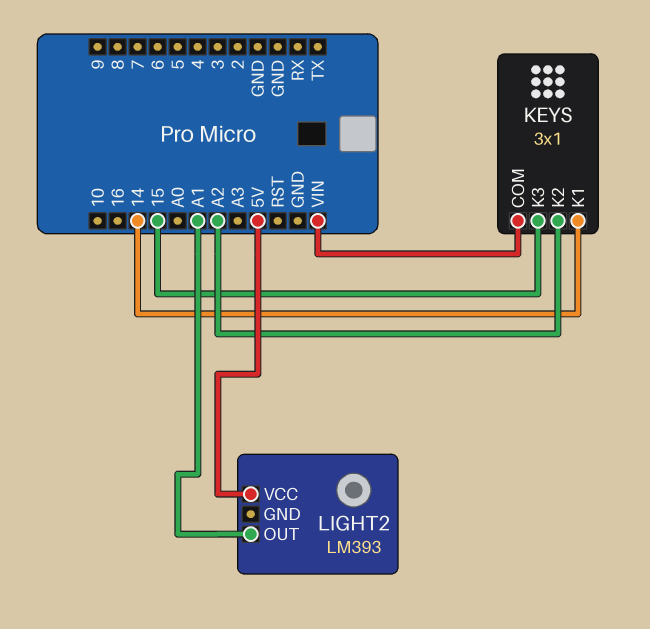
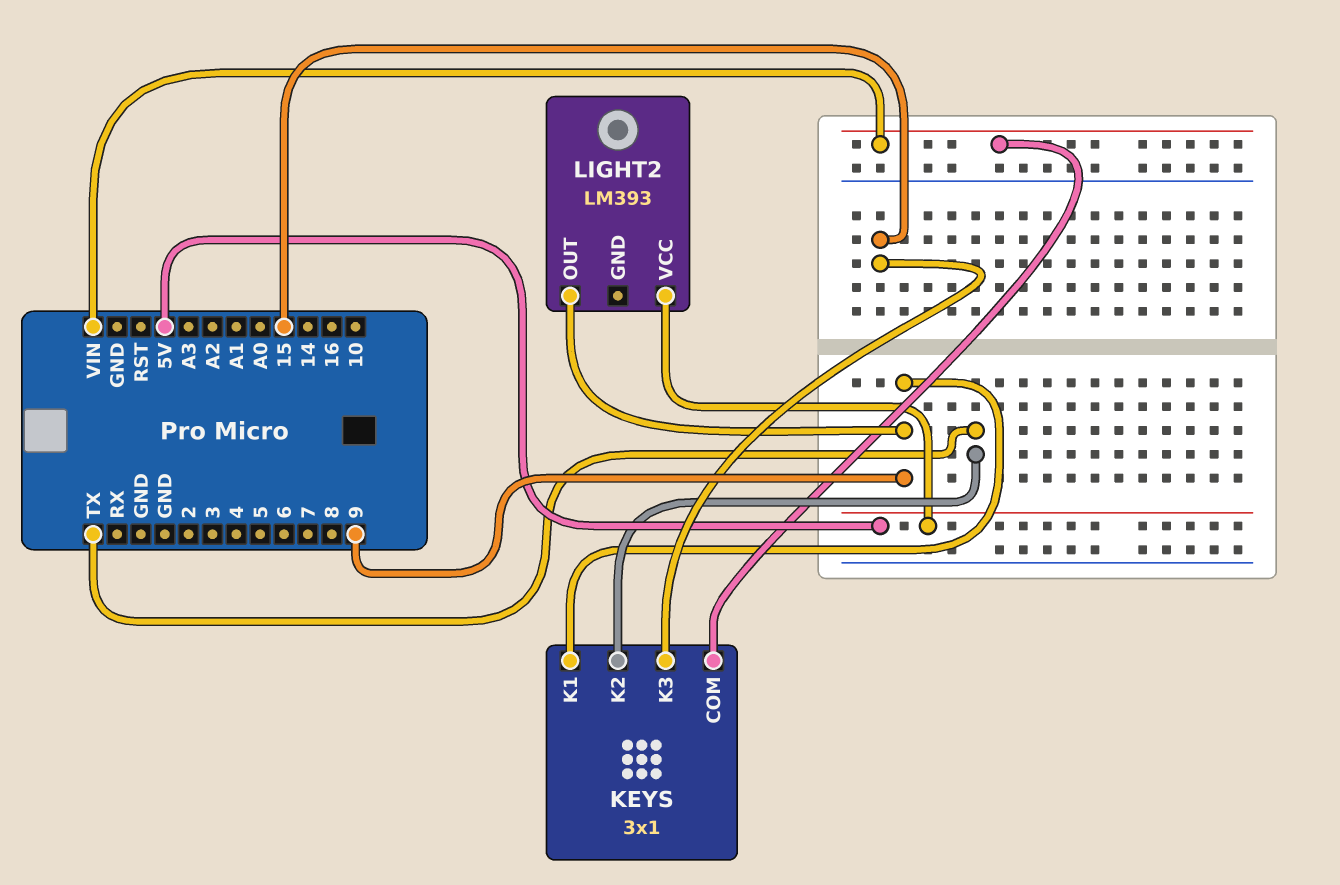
KEYS pin K1: 14 -> 9
KEYS pin K2: A2 -> TX
LIGHT2 pin OUT: A1 -> 9

